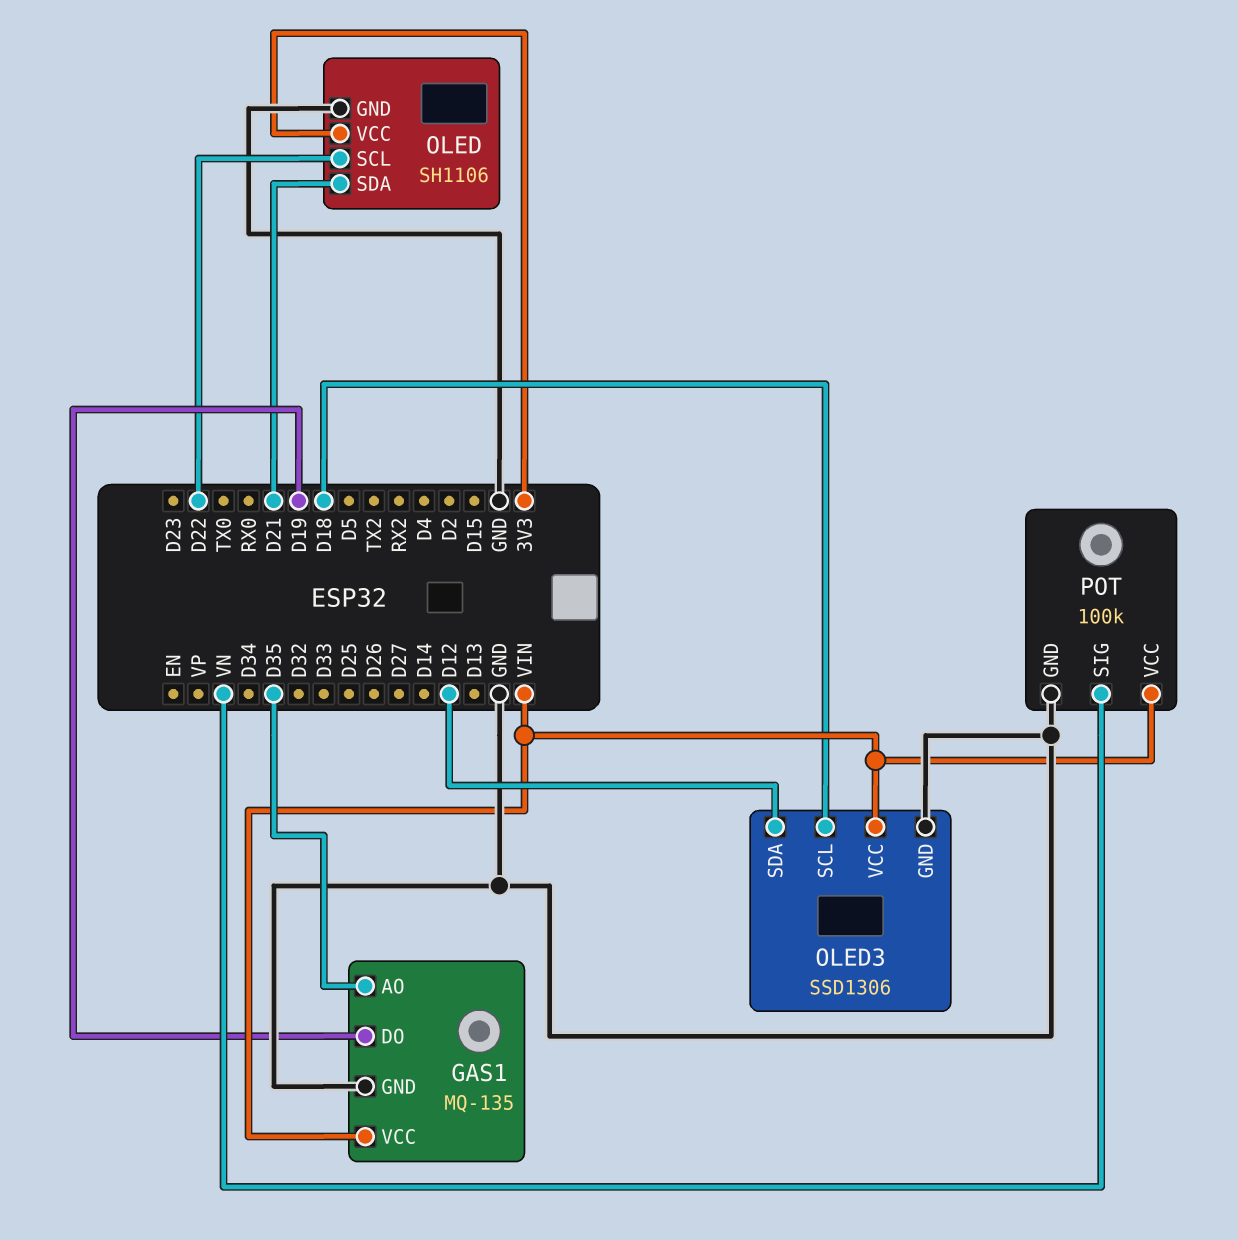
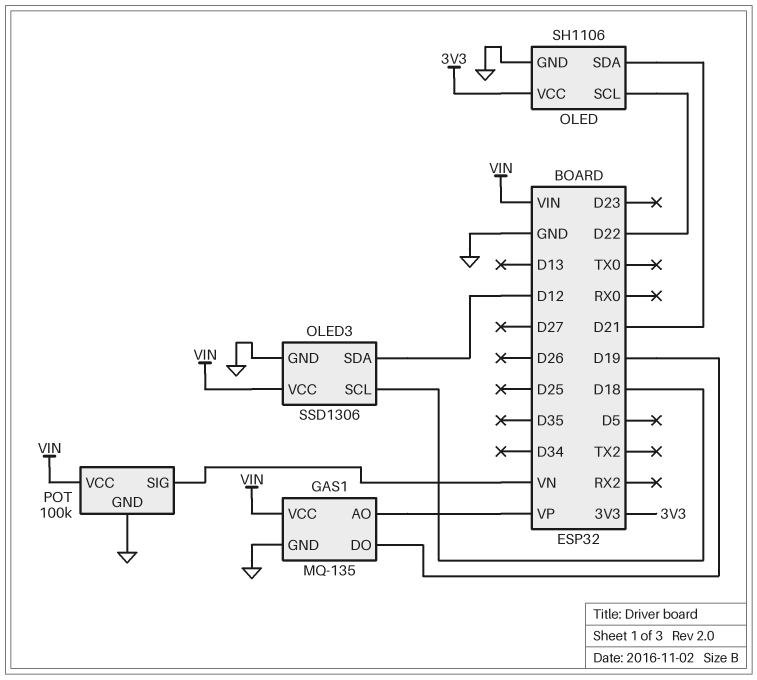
GAS1 pin AO: D35 -> VP

